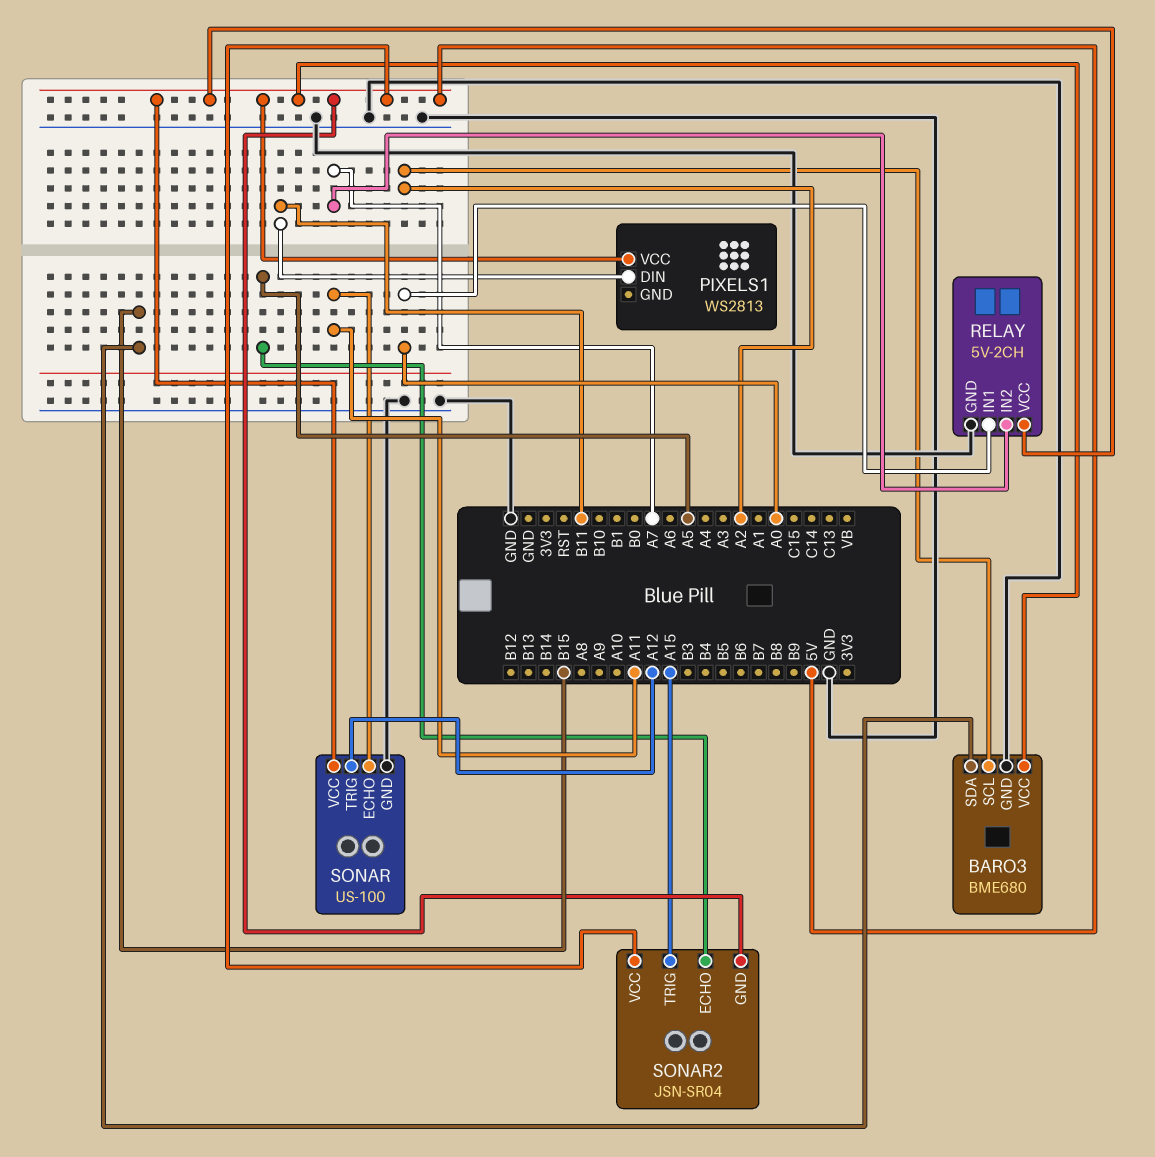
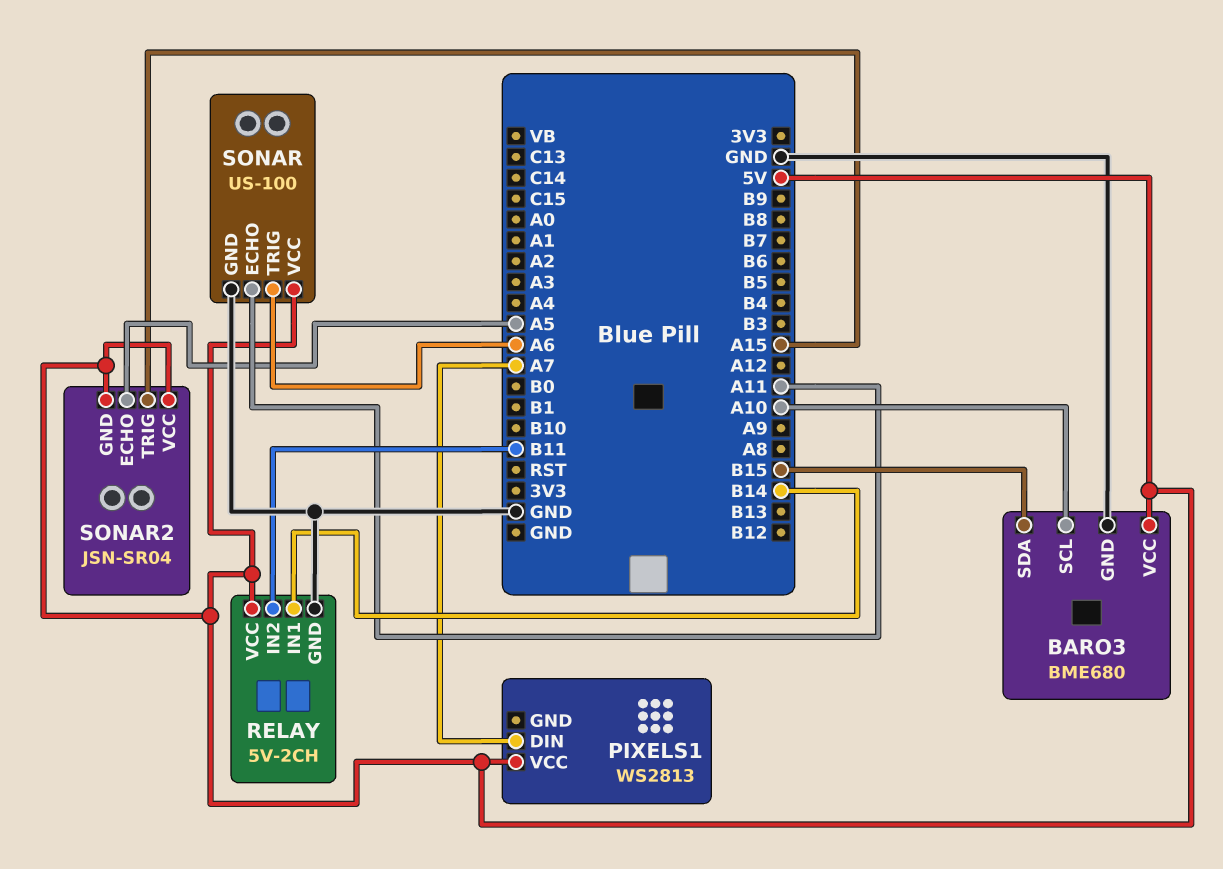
BARO3 pin SCL: A2 -> A10
PIXELS1 pin DIN: B11 -> A7
RELAY pin IN1: A0 -> B14
RELAY pin IN2: A7 -> B11
SONAR pin TRIG: A12 -> A6

